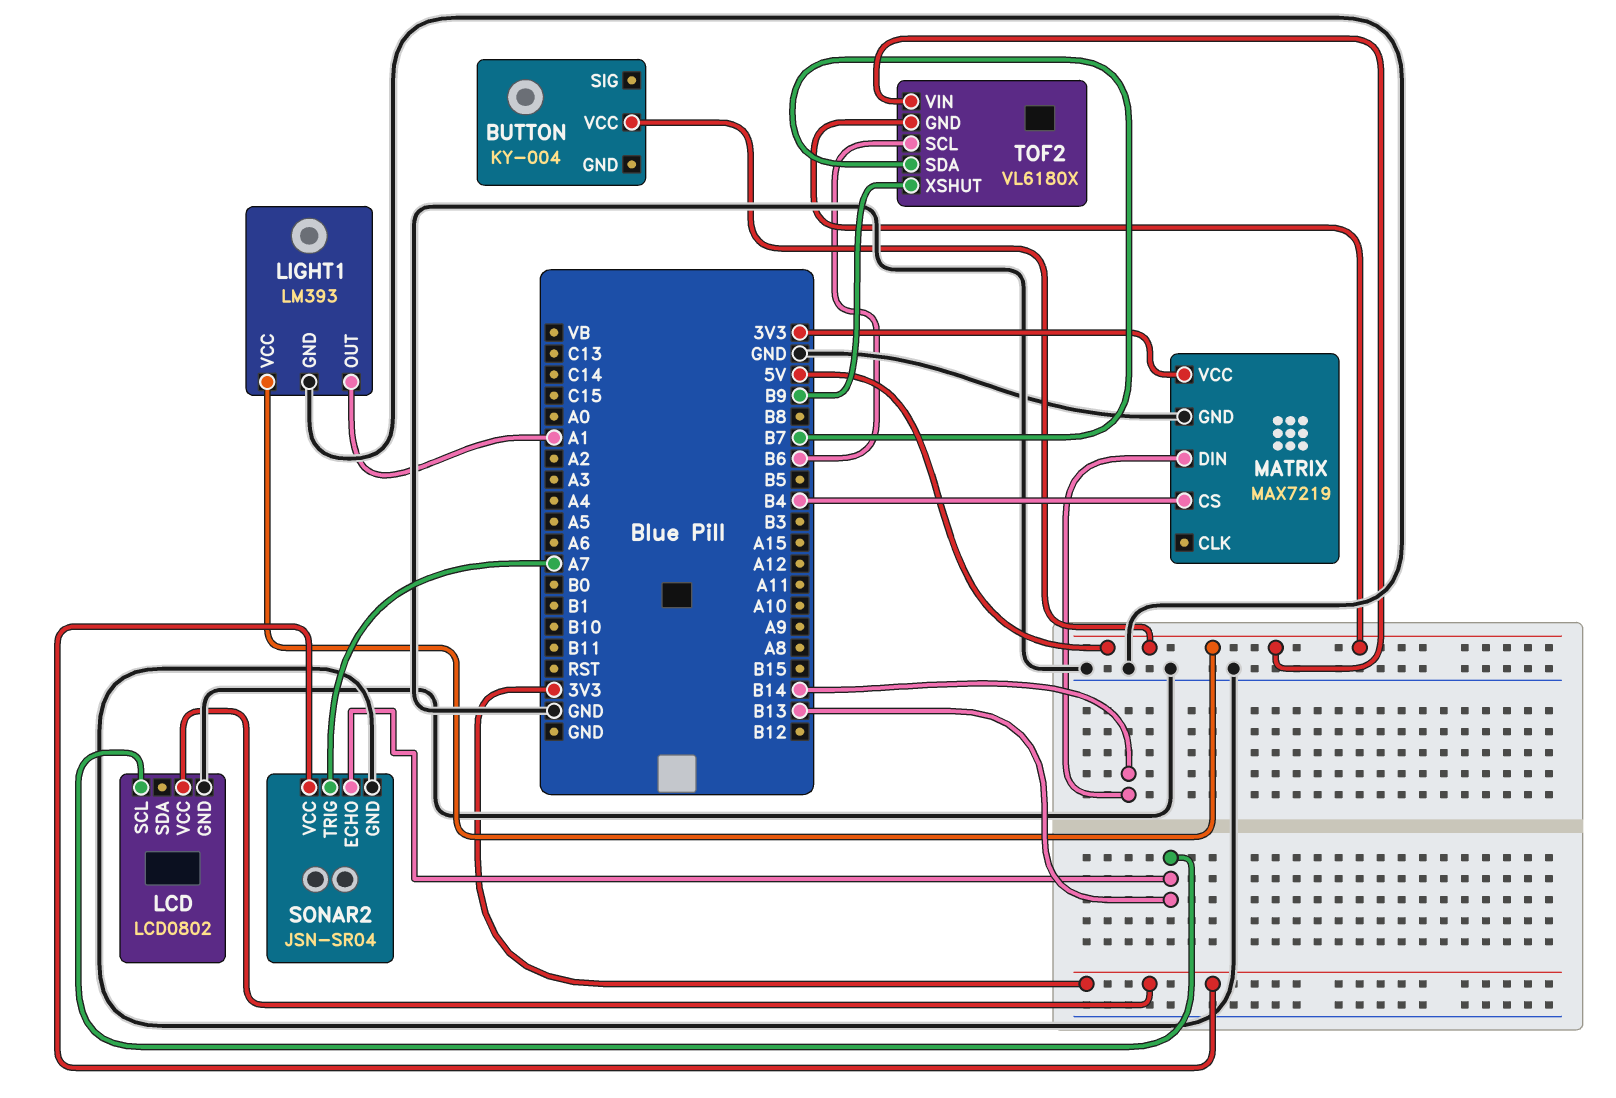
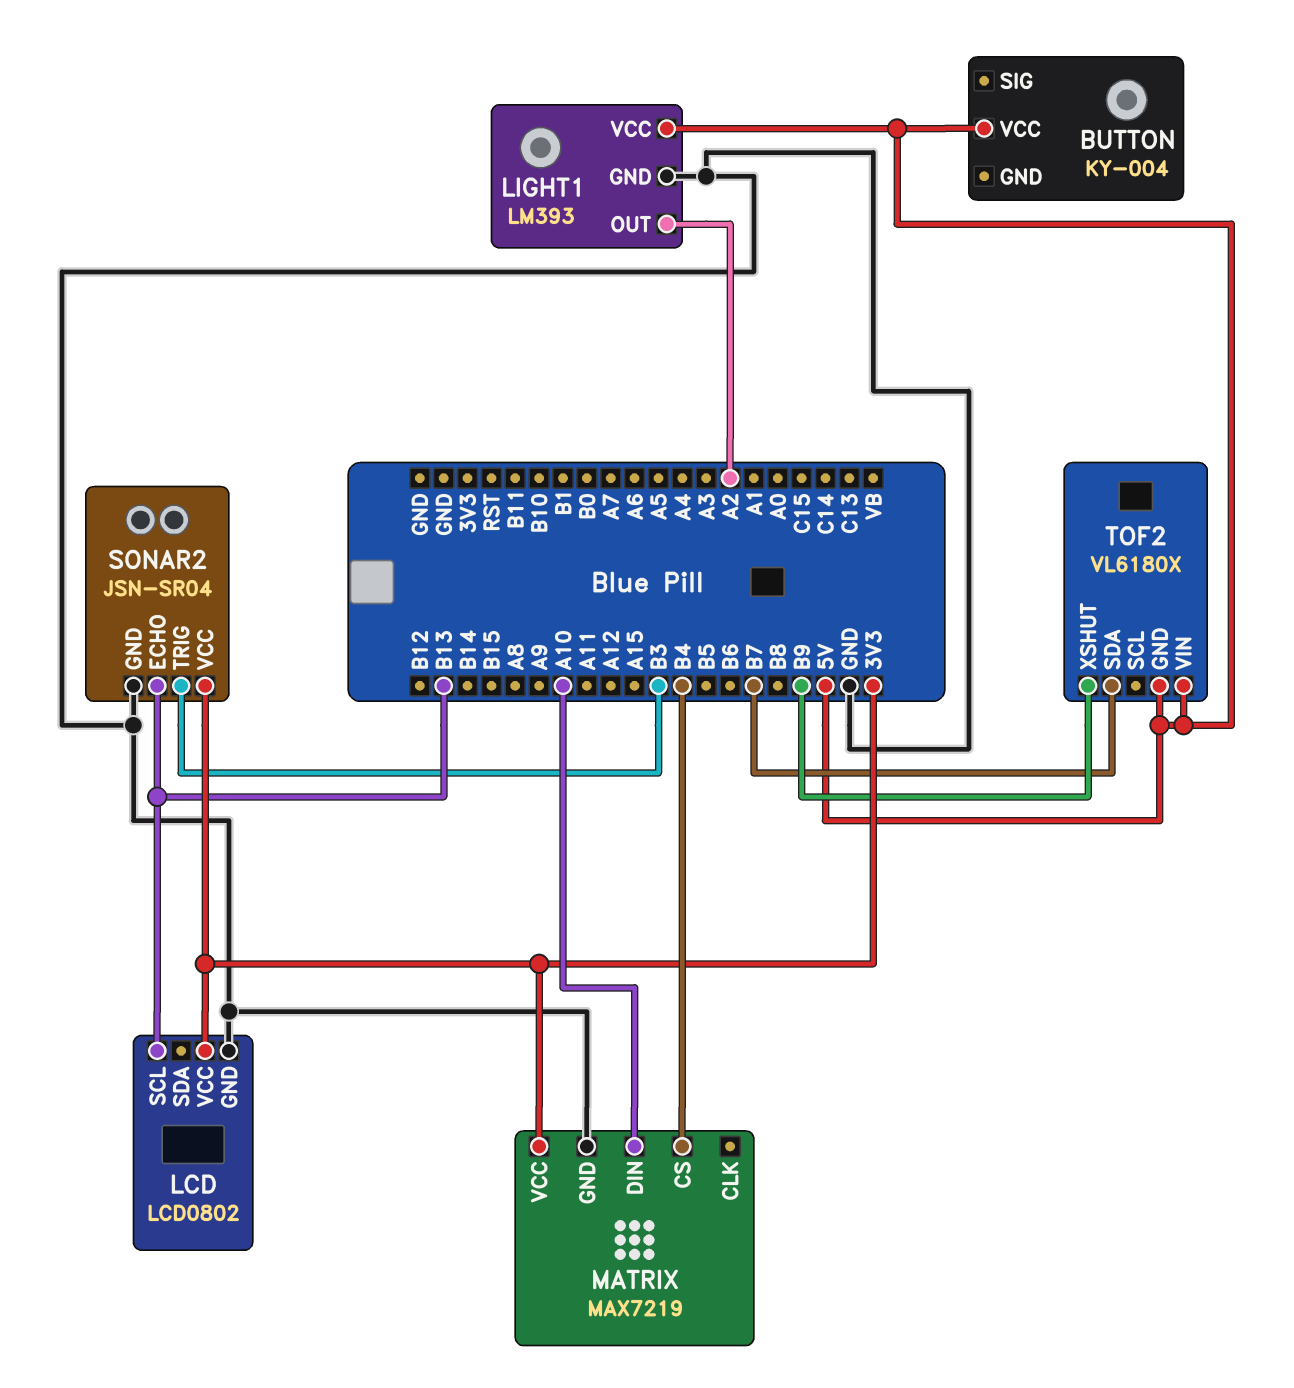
LIGHT1 pin OUT: A1 -> A2
MATRIX pin DIN: B14 -> A10
SONAR2 pin TRIG: A7 -> B3
TOF2 pin SCL: B6 -> none

